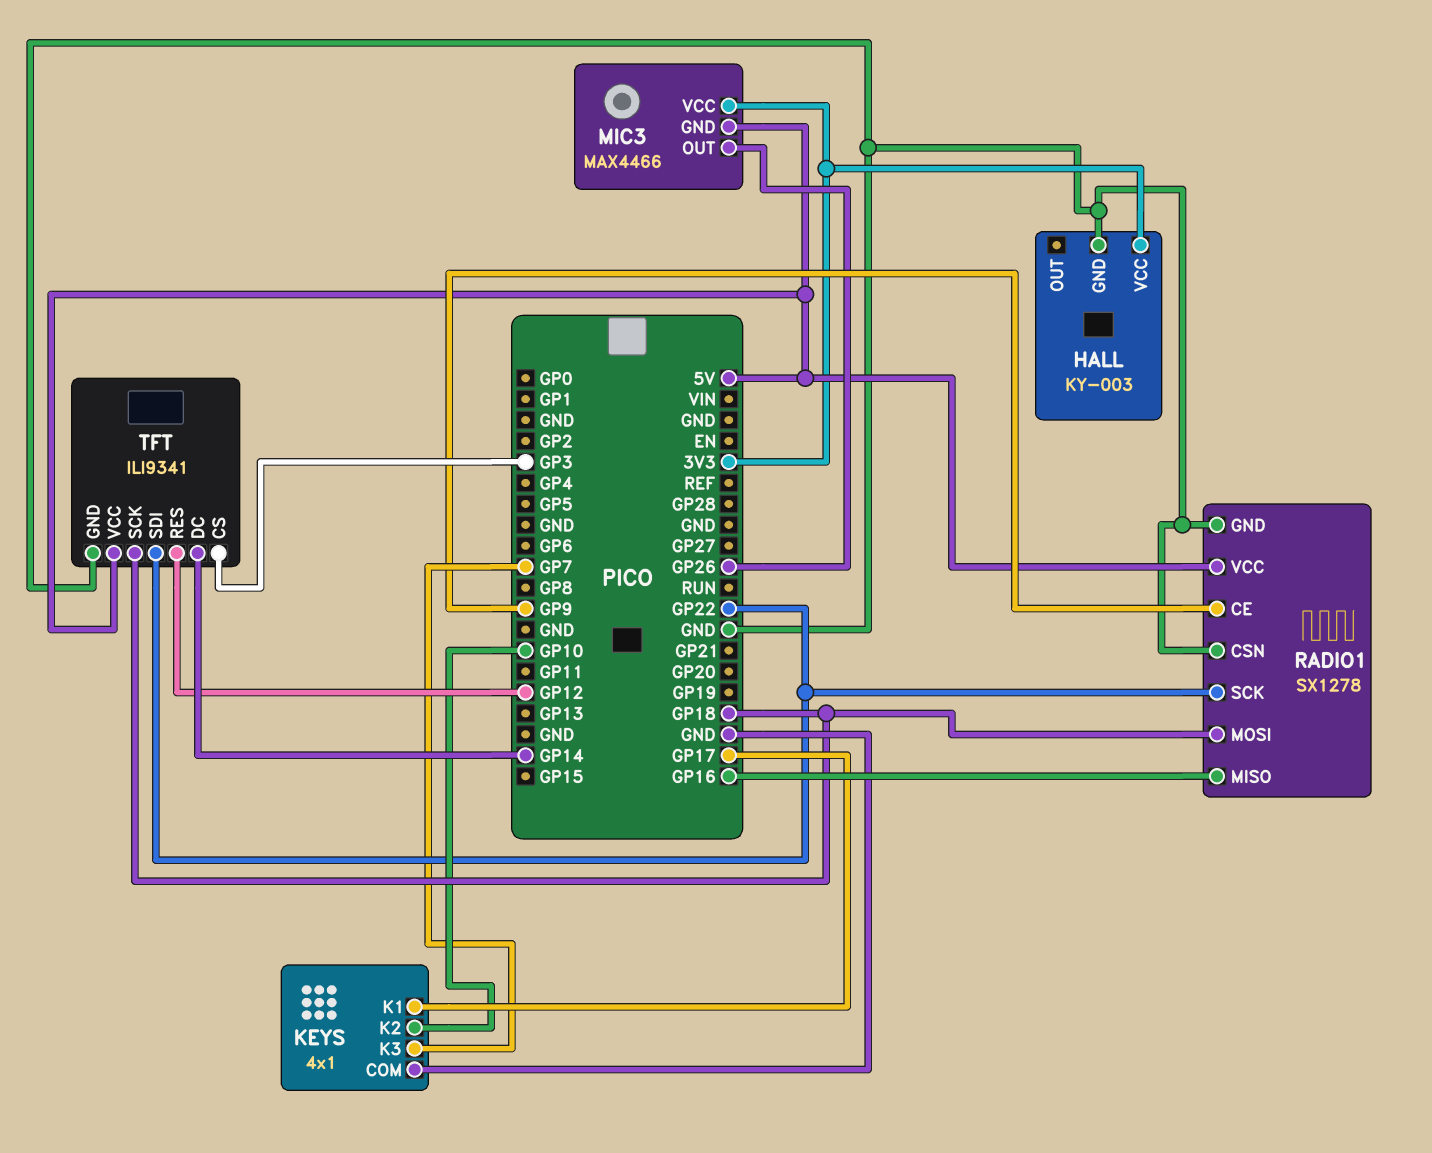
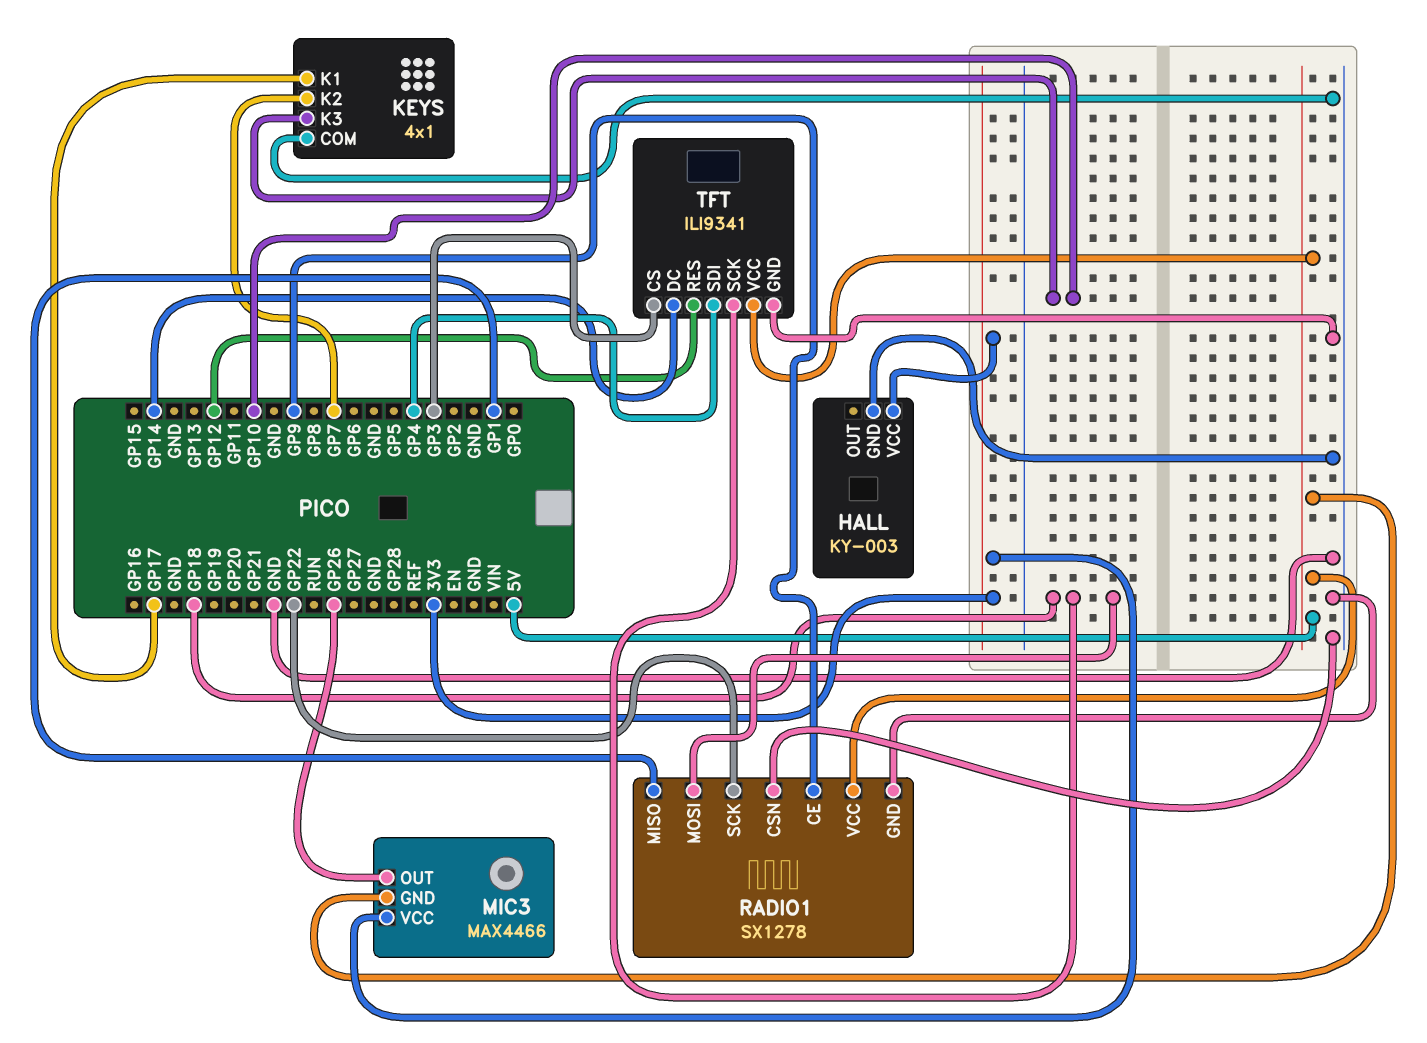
KEYS pin K2: GP10 -> GP7
KEYS pin K3: GP7 -> GP10
RADIO1 pin MISO: GP16 -> GP1
TFT pin SDI: GP22 -> GP4

